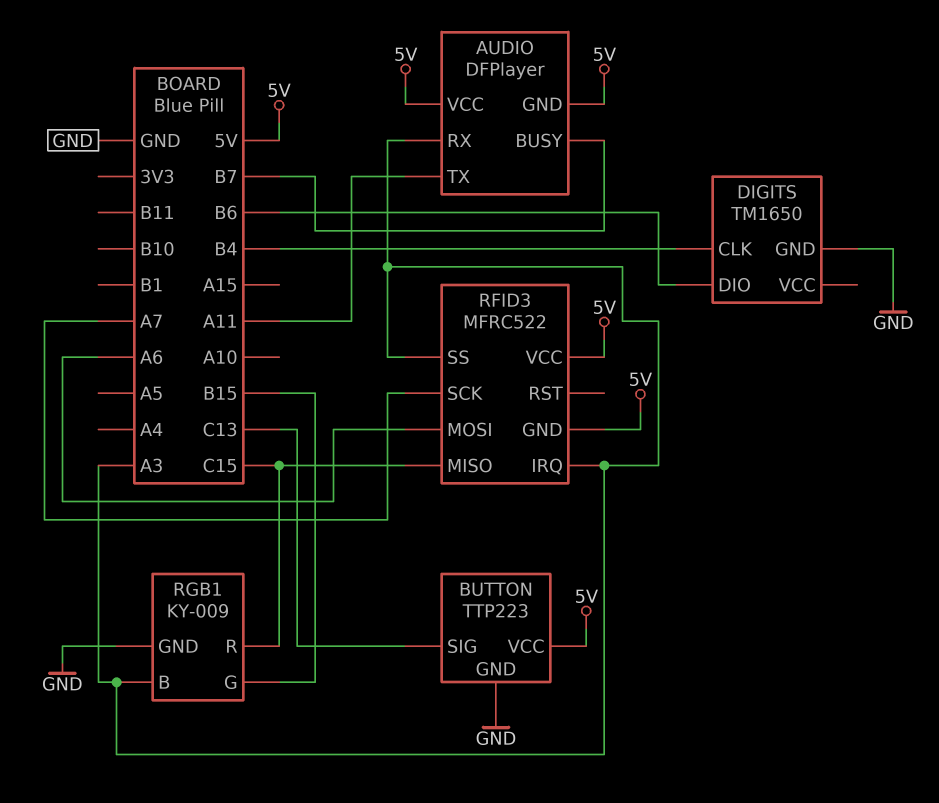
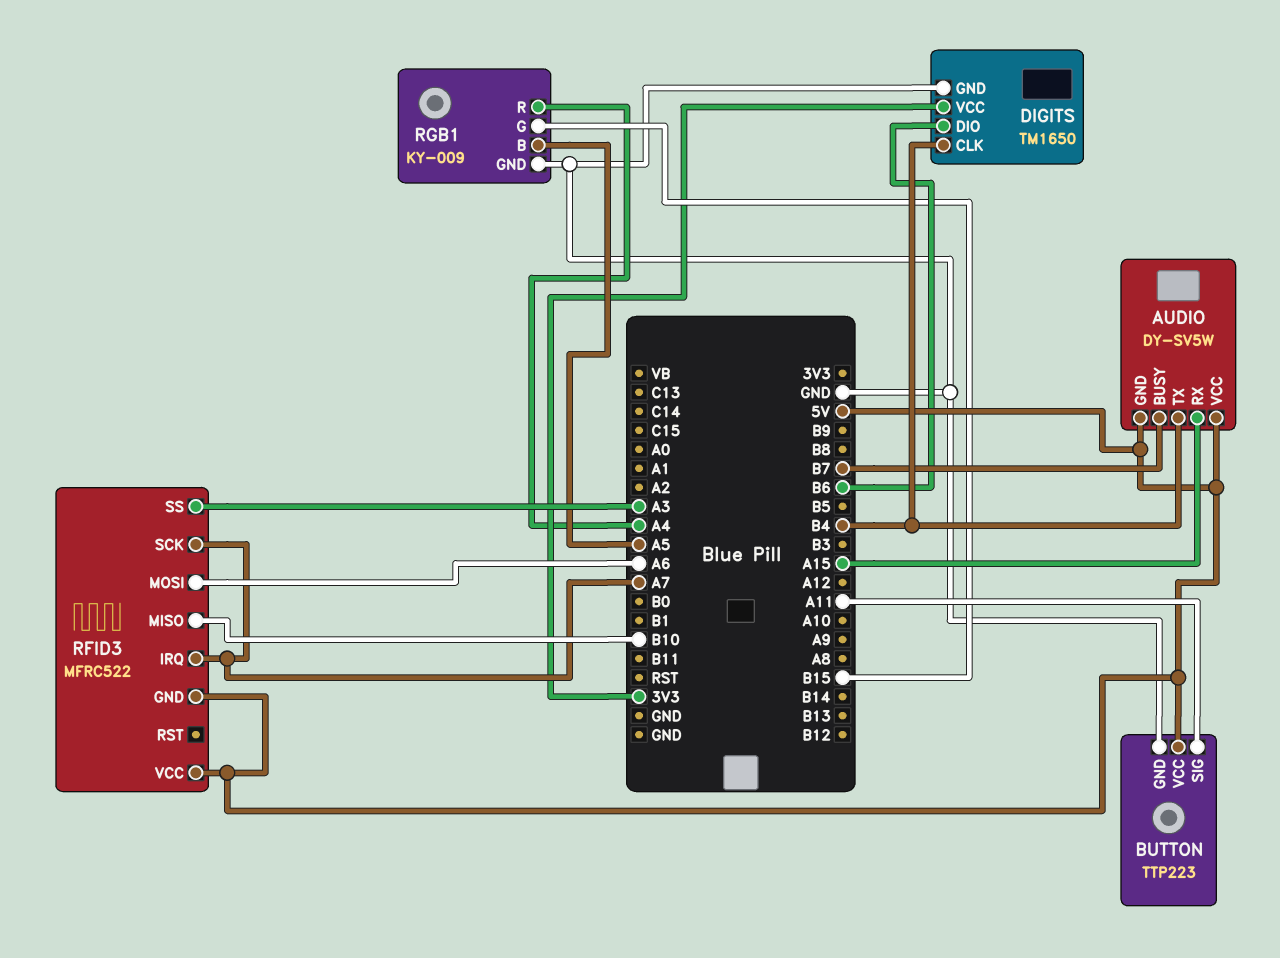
AUDIO: DFPlayer -> DY-SV5W
AUDIO pin RX: A3 -> A15
AUDIO pin TX: A11 -> B4
BUTTON pin SIG: C13 -> A11
DIGITS pin VCC: none -> 3V3
RFID3 pin IRQ: A3 -> A7
RFID3 pin MISO: C15 -> B10
RGB1 pin B: A3 -> A5
RGB1 pin R: C15 -> A4

